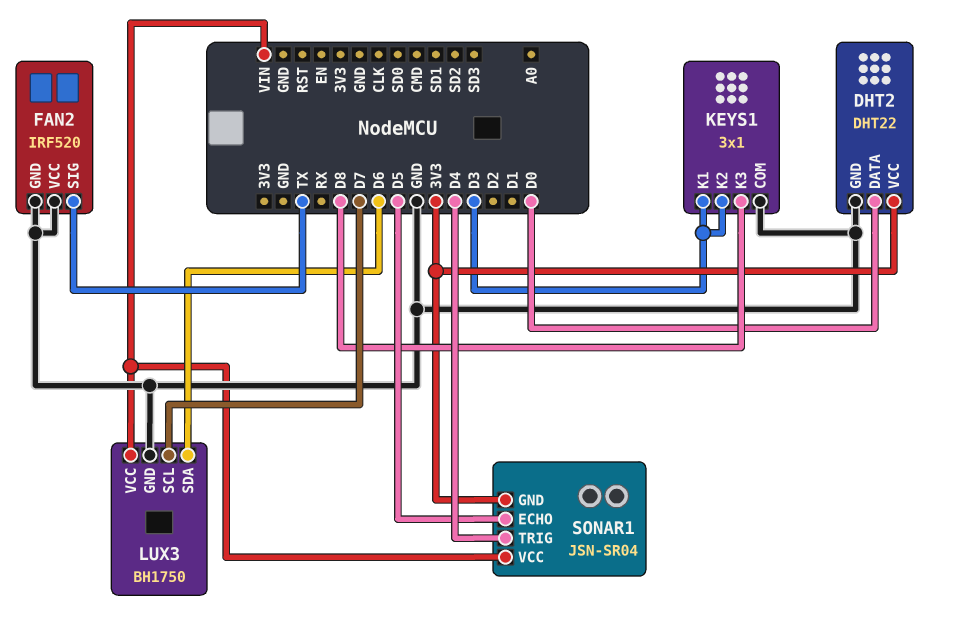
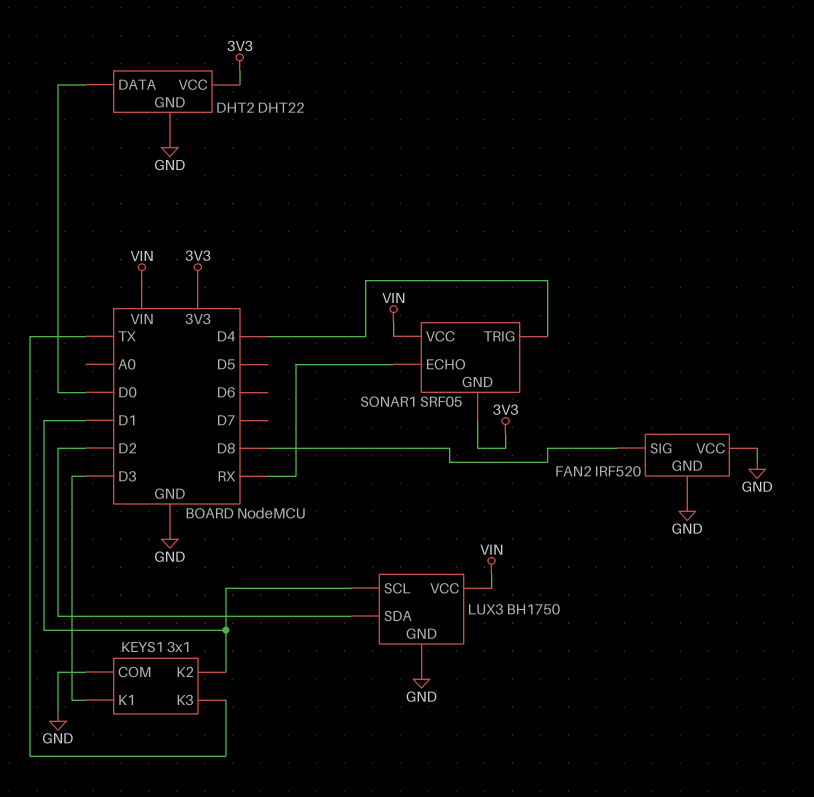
FAN2 pin SIG: TX -> D8
KEYS1 pin K2: D3 -> D1
KEYS1 pin K3: D8 -> TX
LUX3 pin SCL: D7 -> D1
LUX3 pin SDA: D6 -> D2
SONAR1: JSN-SR04 -> SRF05
SONAR1 pin ECHO: D5 -> RX

